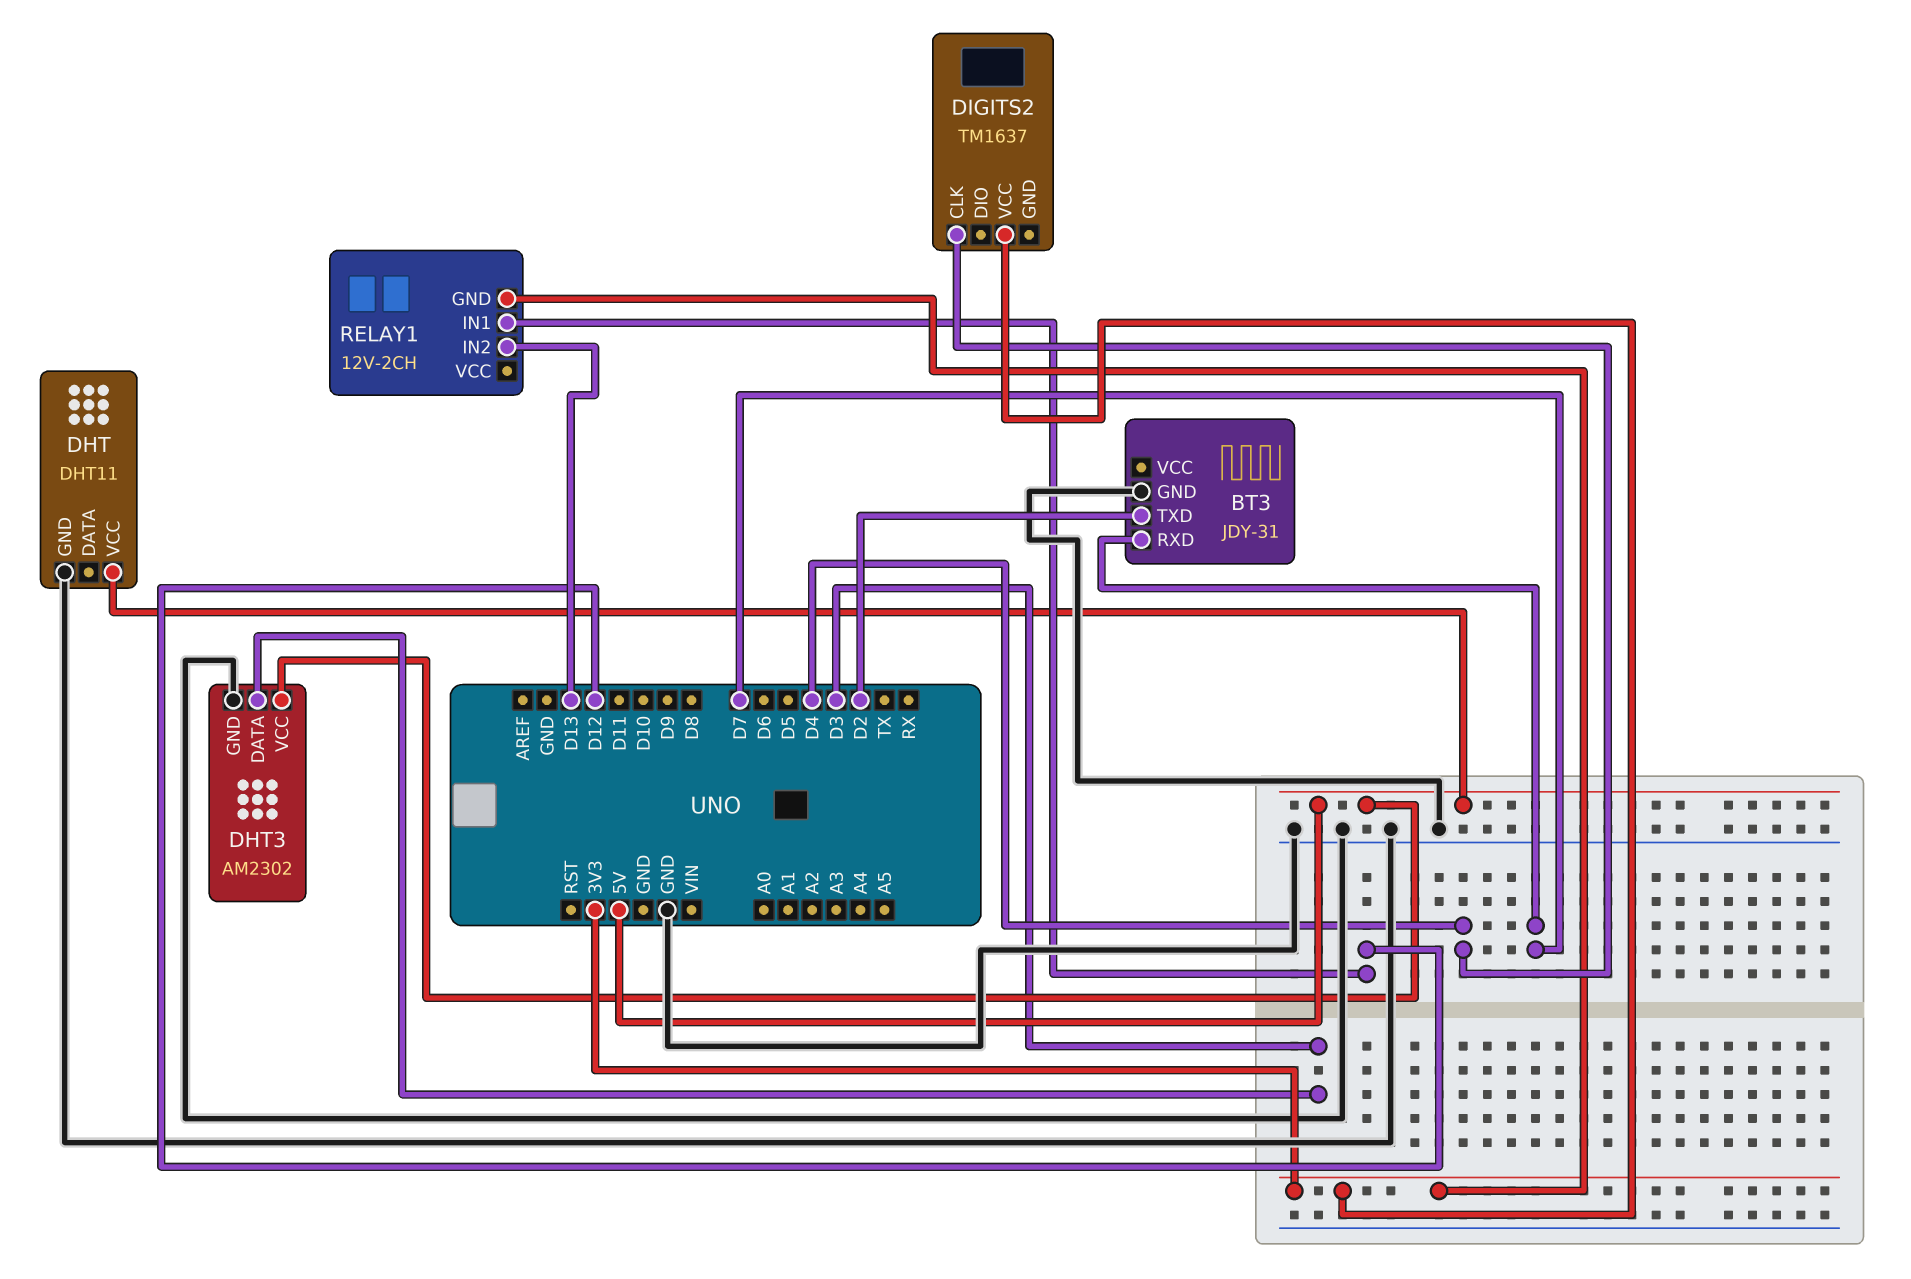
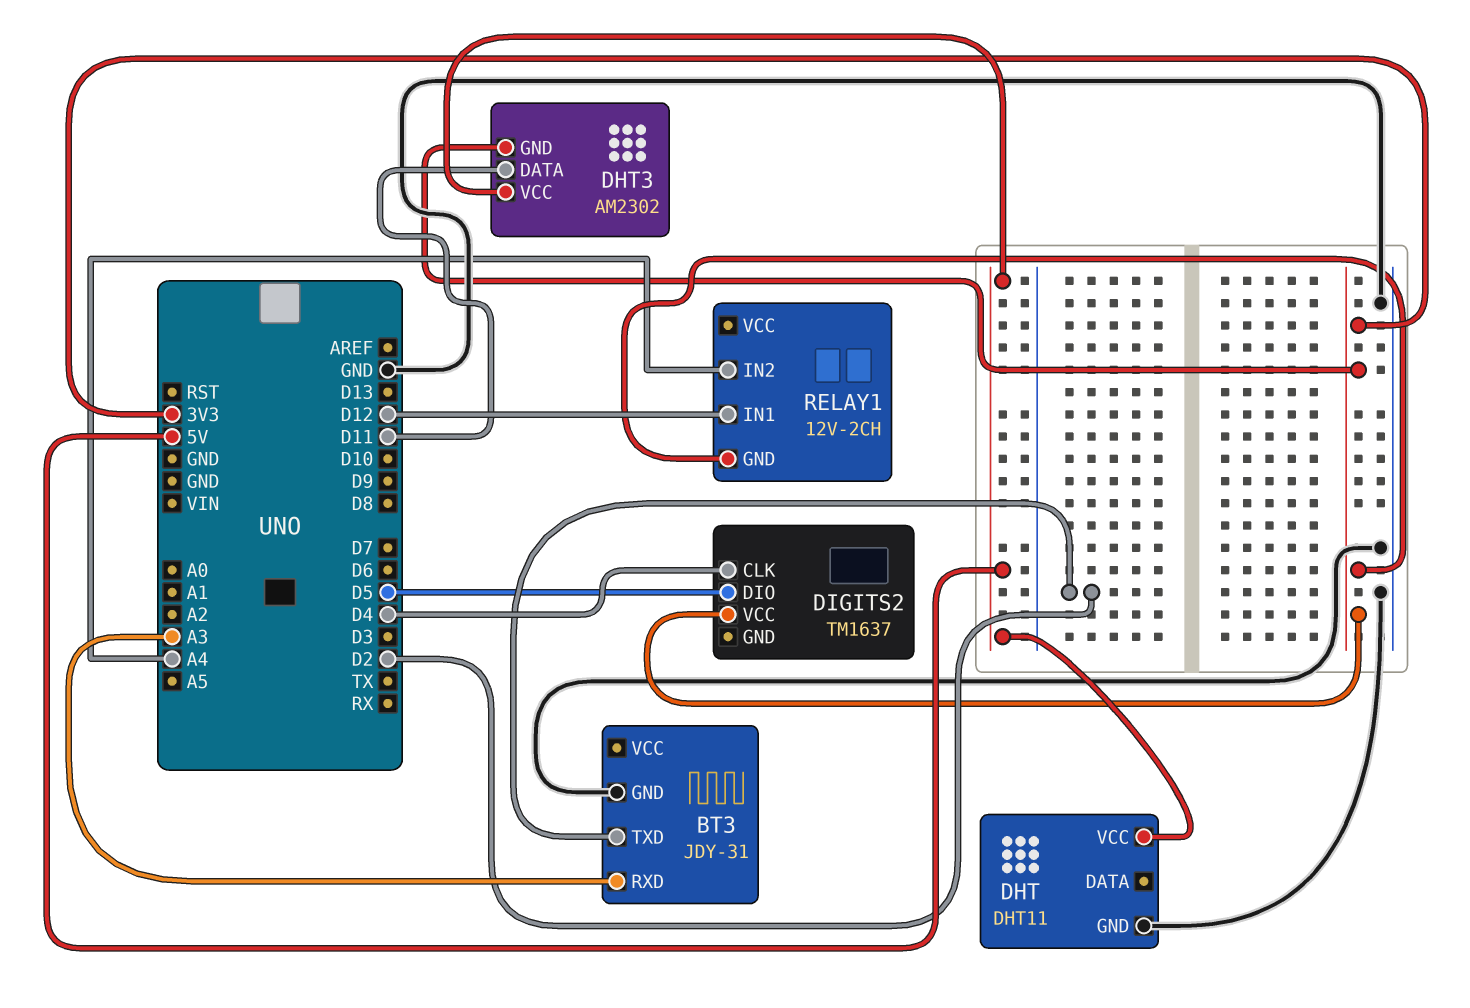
BT3 pin RXD: D7 -> A3
DHT3 pin DATA: D3 -> D11
DHT3 pin GND: GND -> 3V3
DIGITS2 pin DIO: none -> D5
RELAY1 pin IN2: D13 -> A4

